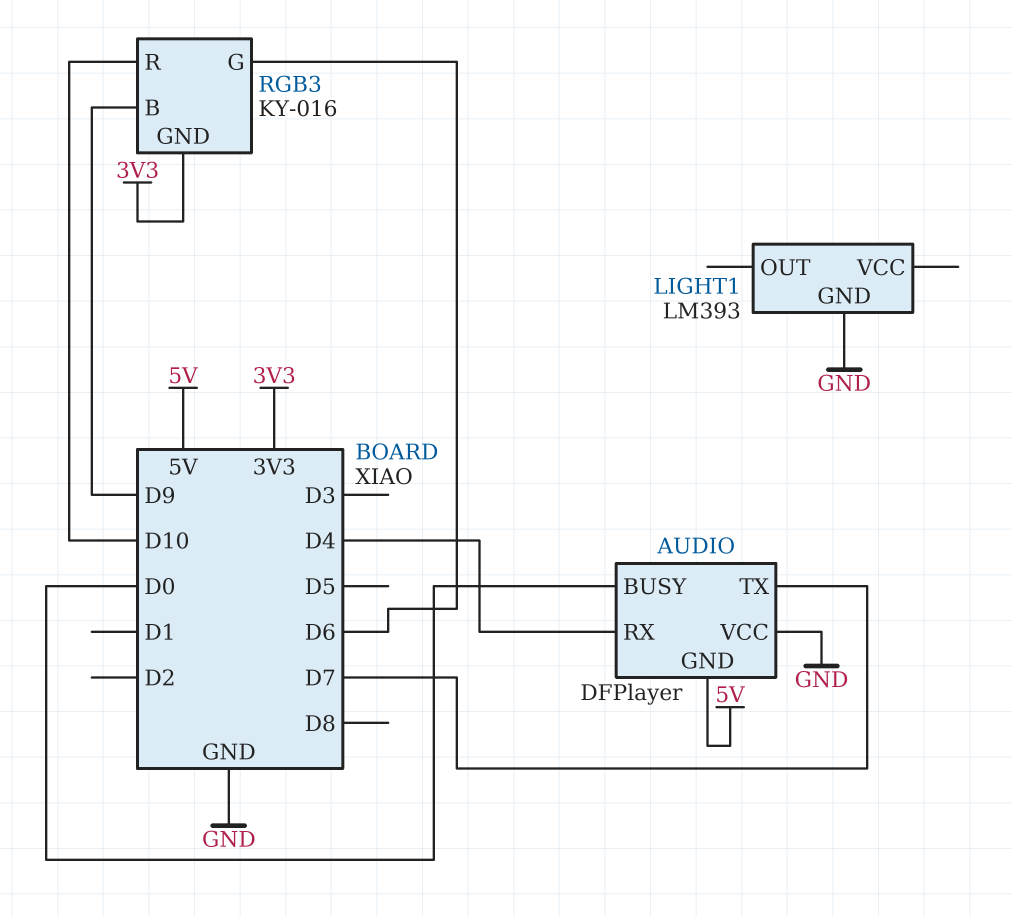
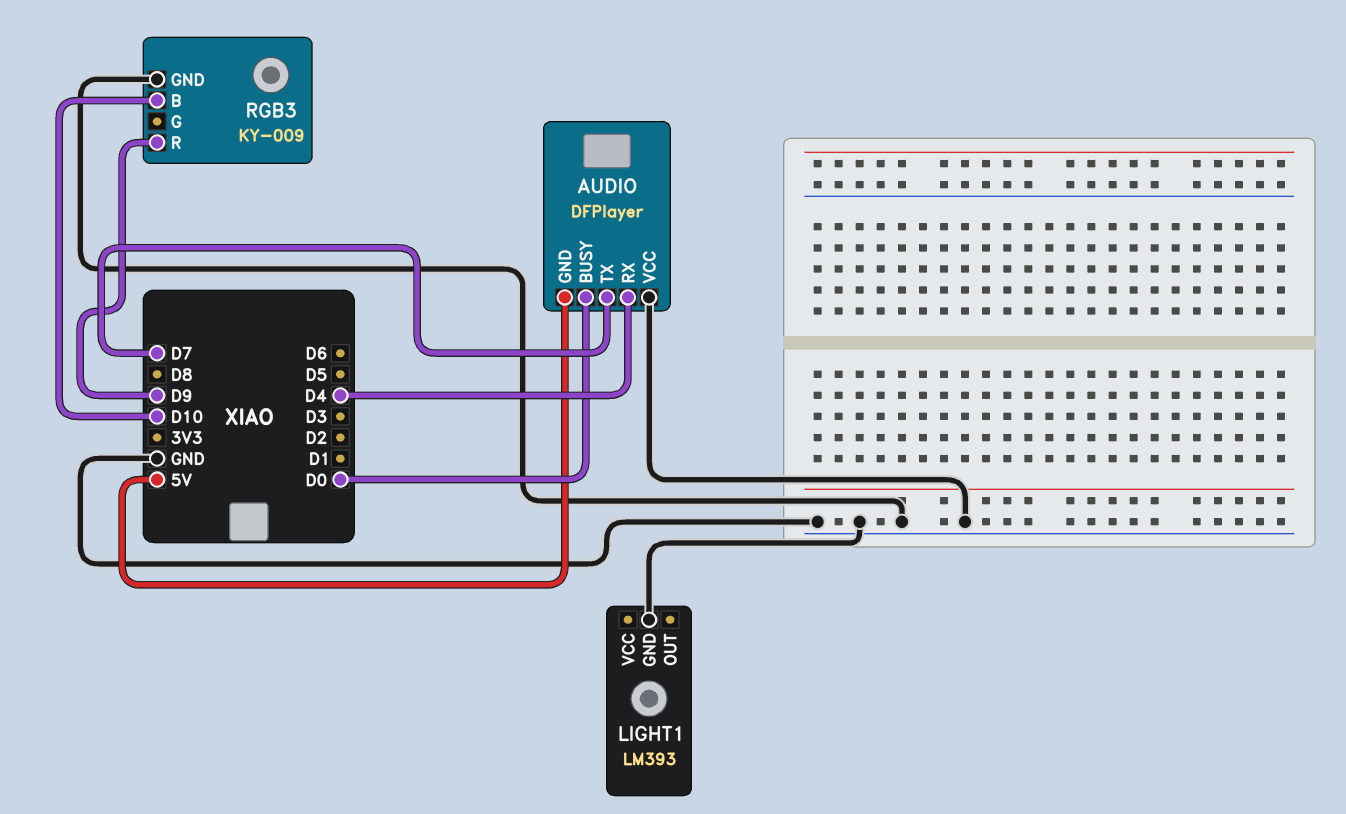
RGB3: KY-016 -> KY-009
RGB3 pin B: D9 -> D10
RGB3 pin G: D6 -> none
RGB3 pin GND: 3V3 -> GND
RGB3 pin R: D10 -> D9

